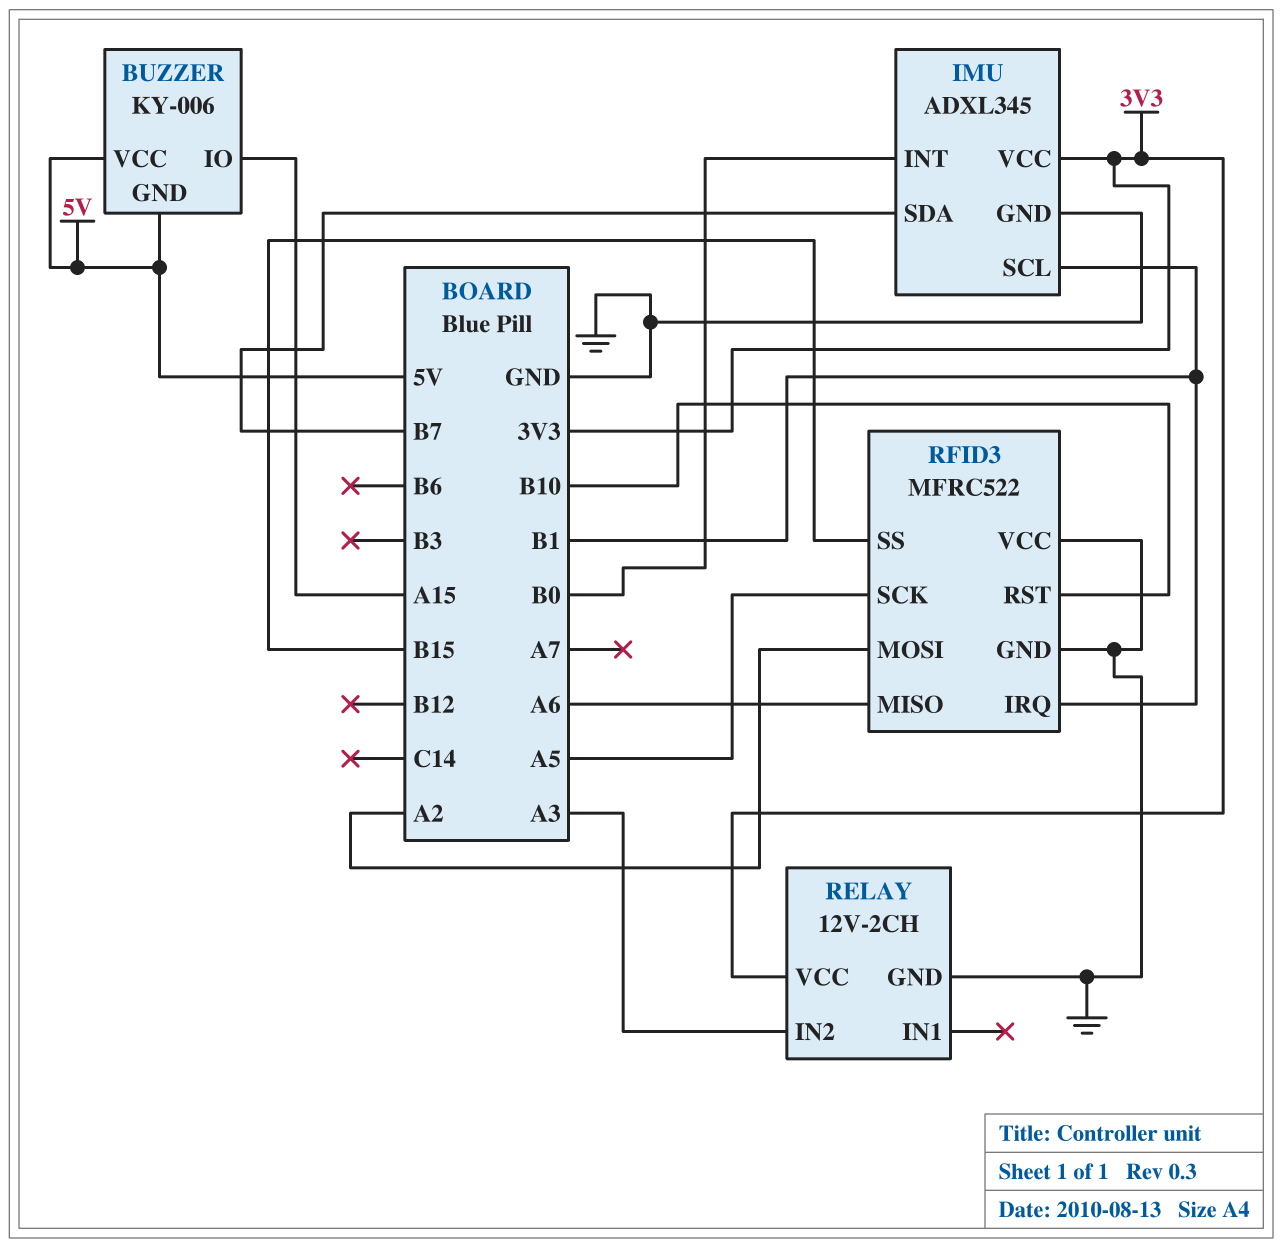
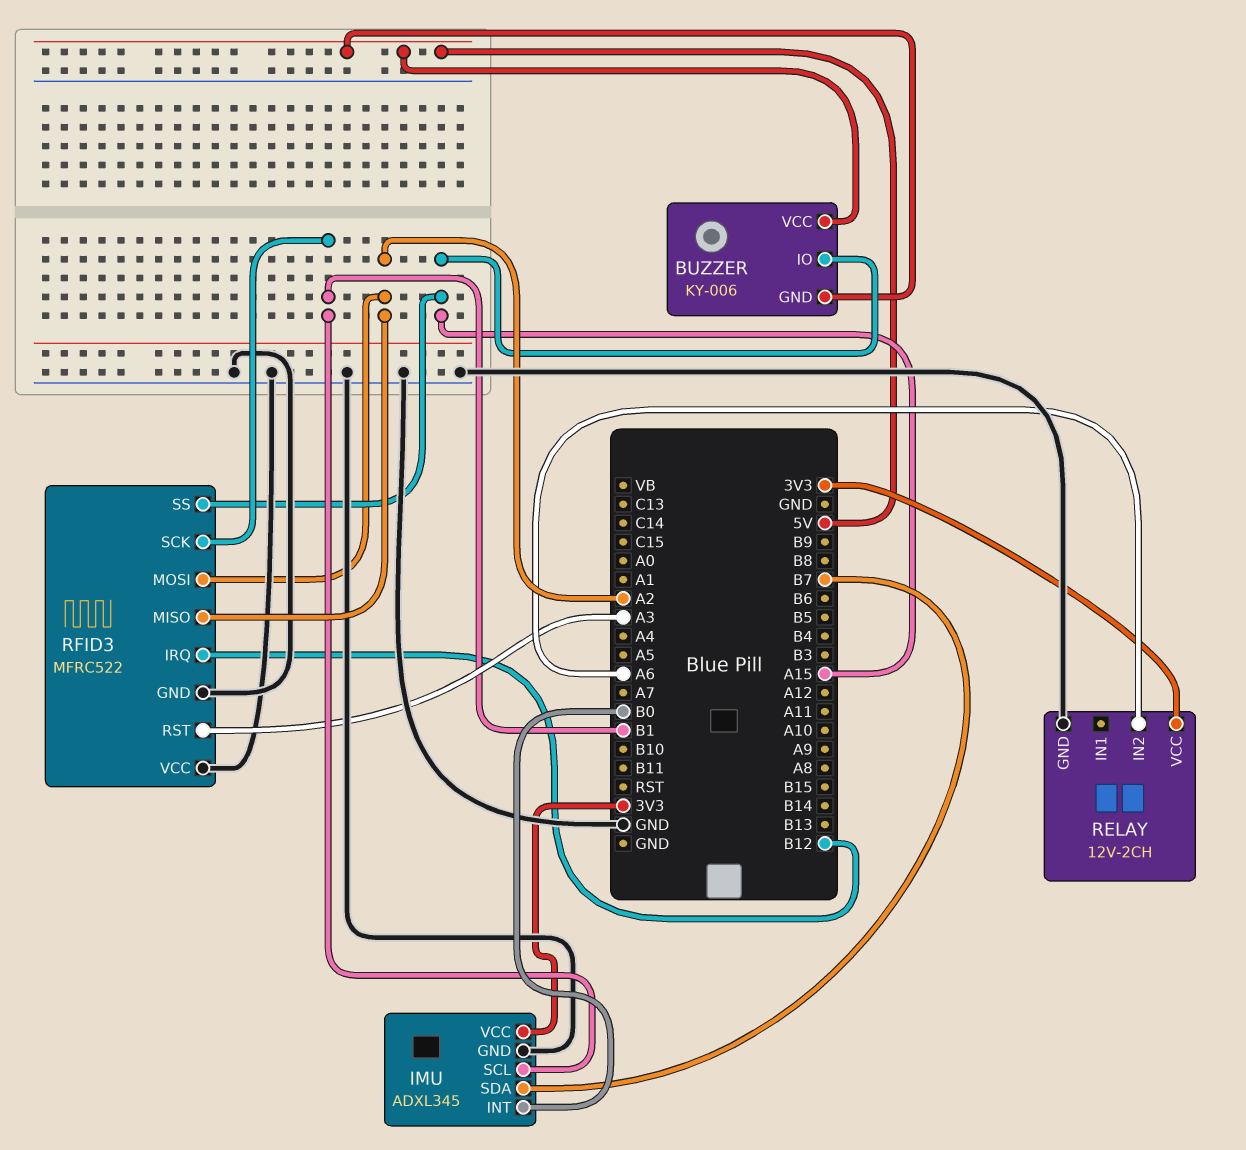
RELAY pin IN2: A3 -> A6
RFID3 pin IRQ: B1 -> B12
RFID3 pin MISO: A6 -> A2
RFID3 pin RST: B10 -> A3
RFID3 pin SCK: A5 -> B1
RFID3 pin SS: B15 -> A15

